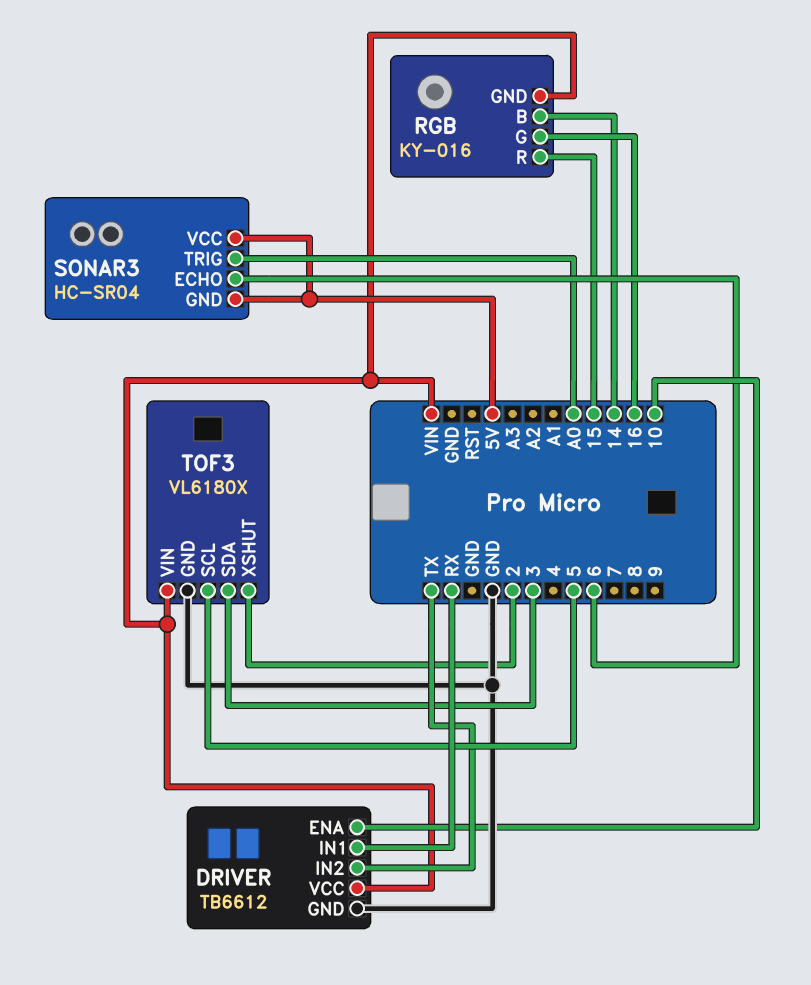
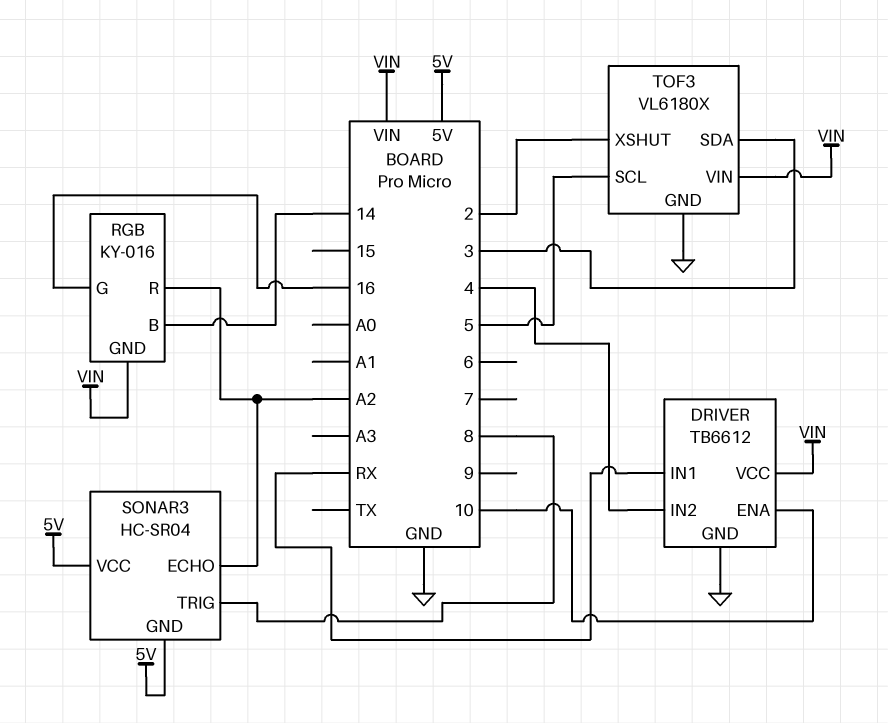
DRIVER pin IN2: TX -> 4
RGB pin R: 15 -> A2
SONAR3 pin ECHO: 6 -> A2
SONAR3 pin TRIG: A0 -> 8

